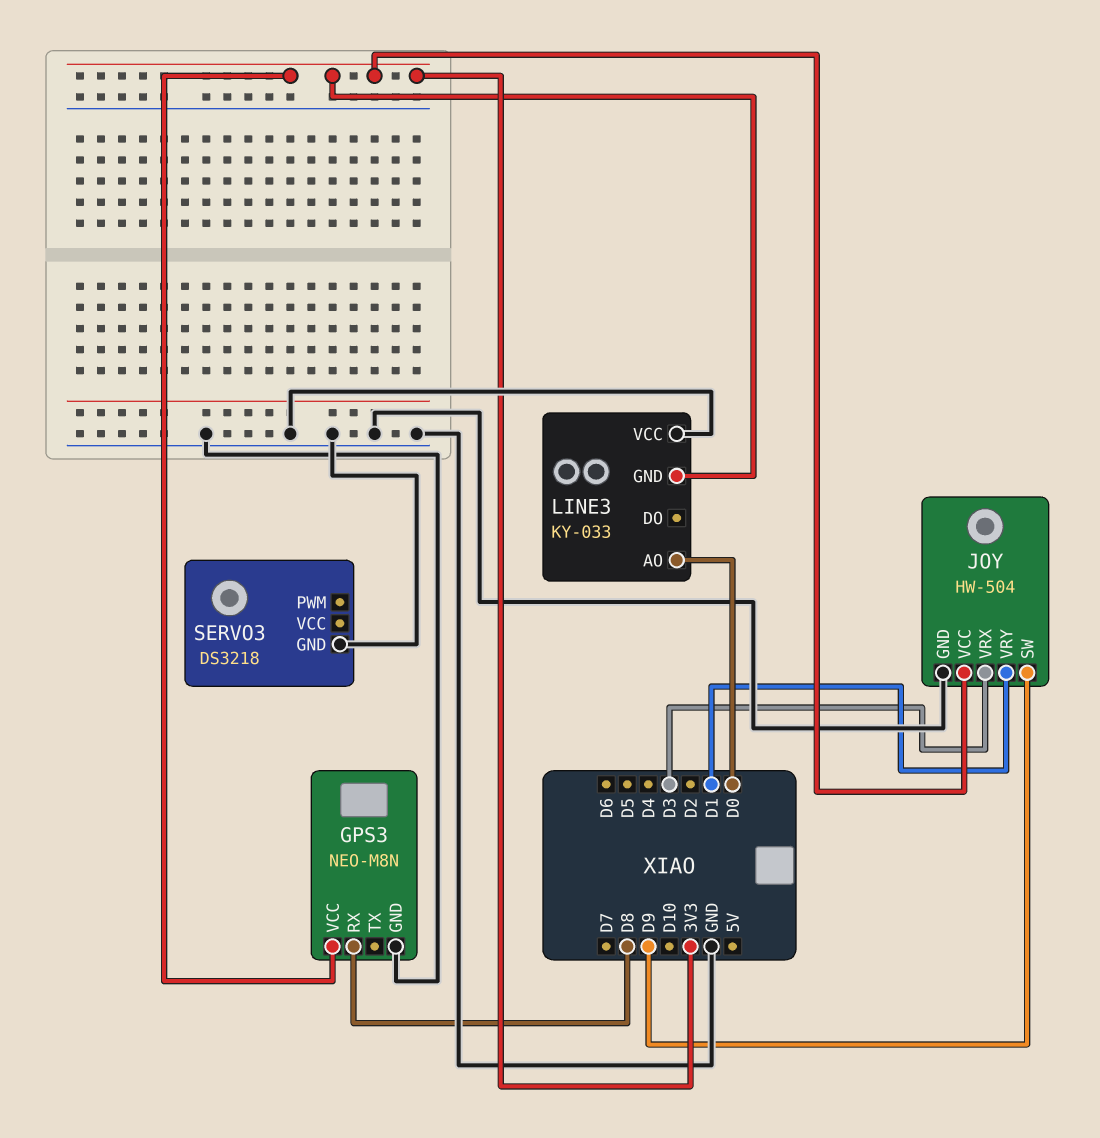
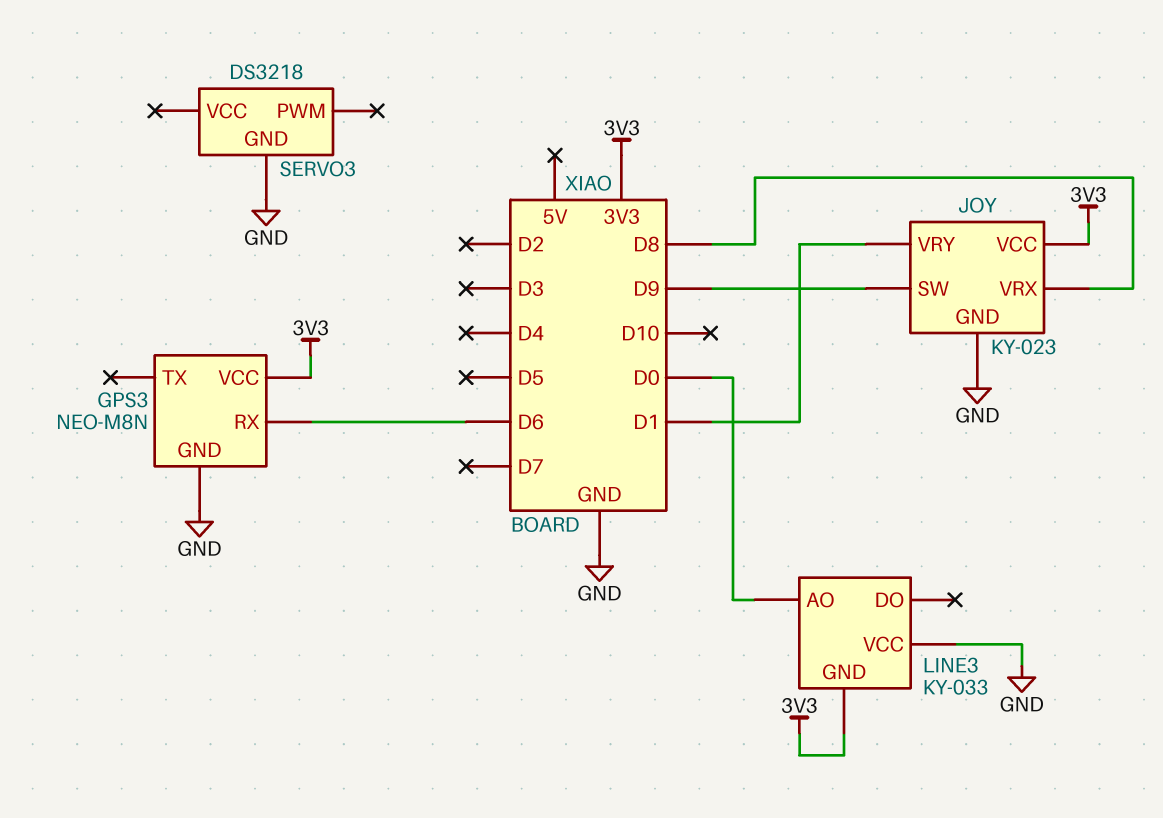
GPS3 pin RX: D8 -> D6
JOY: HW-504 -> KY-023
JOY pin VRX: D3 -> D8

